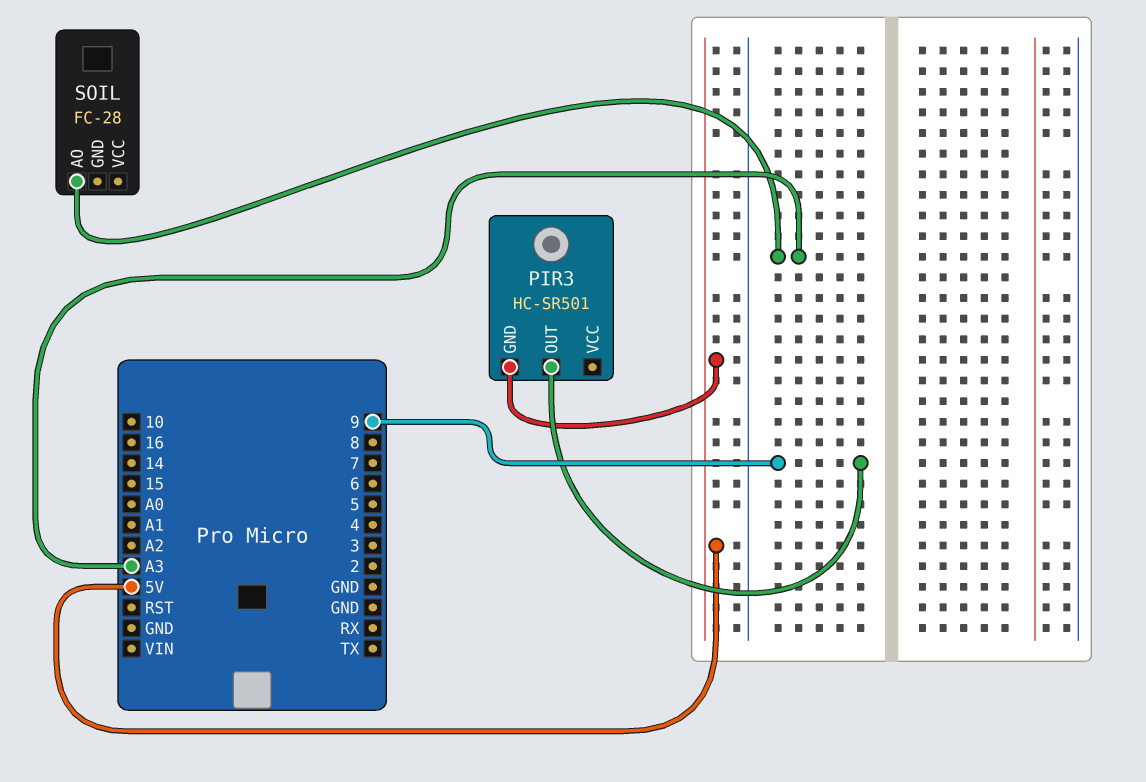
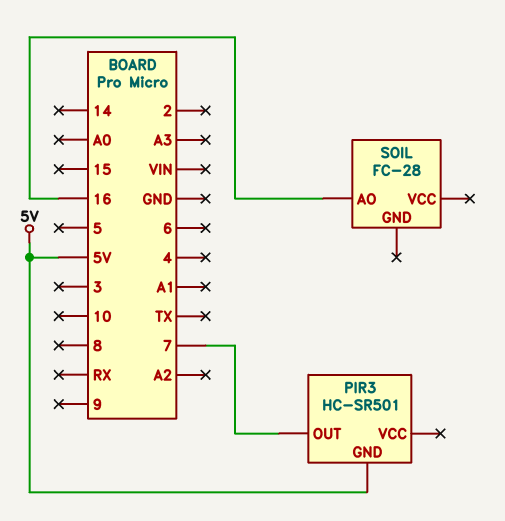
PIR3 pin OUT: 9 -> 7
SOIL pin AO: A3 -> 16

